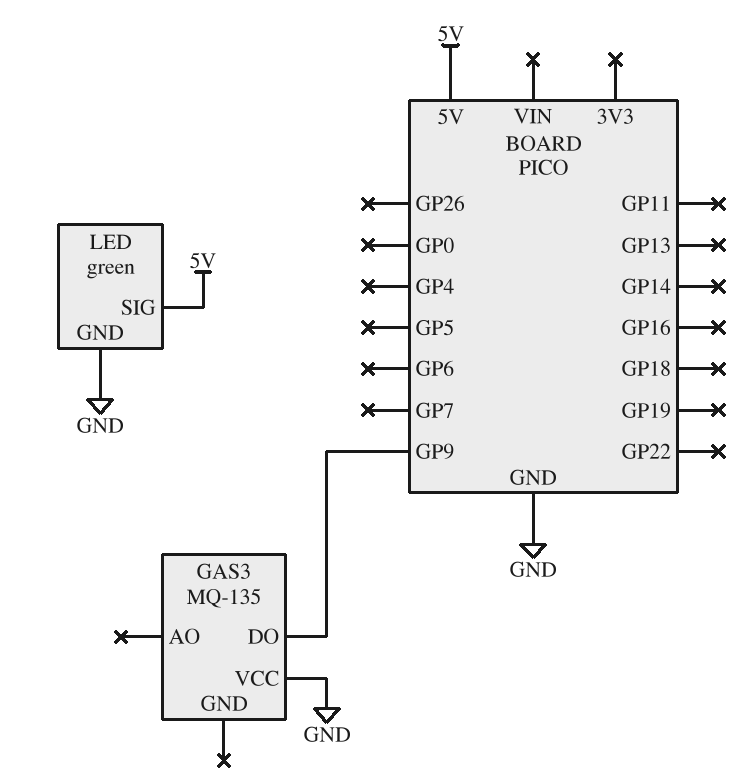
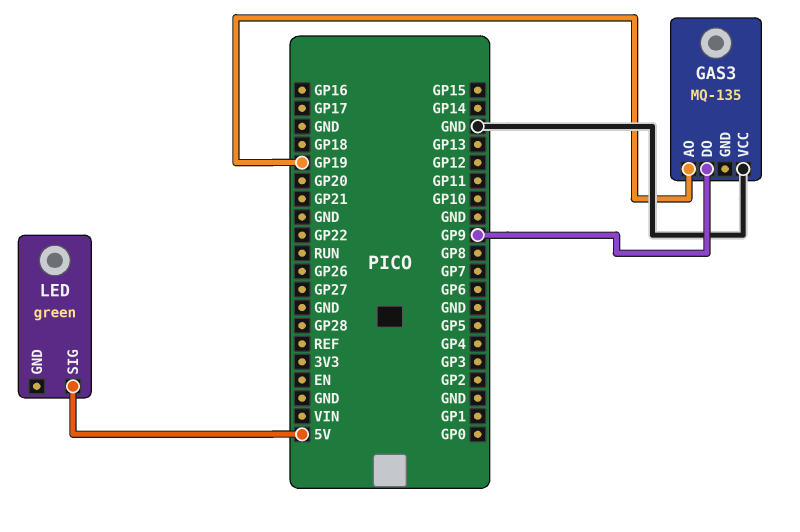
GAS3 pin AO: none -> GP19
LED pin GND: GND -> none

